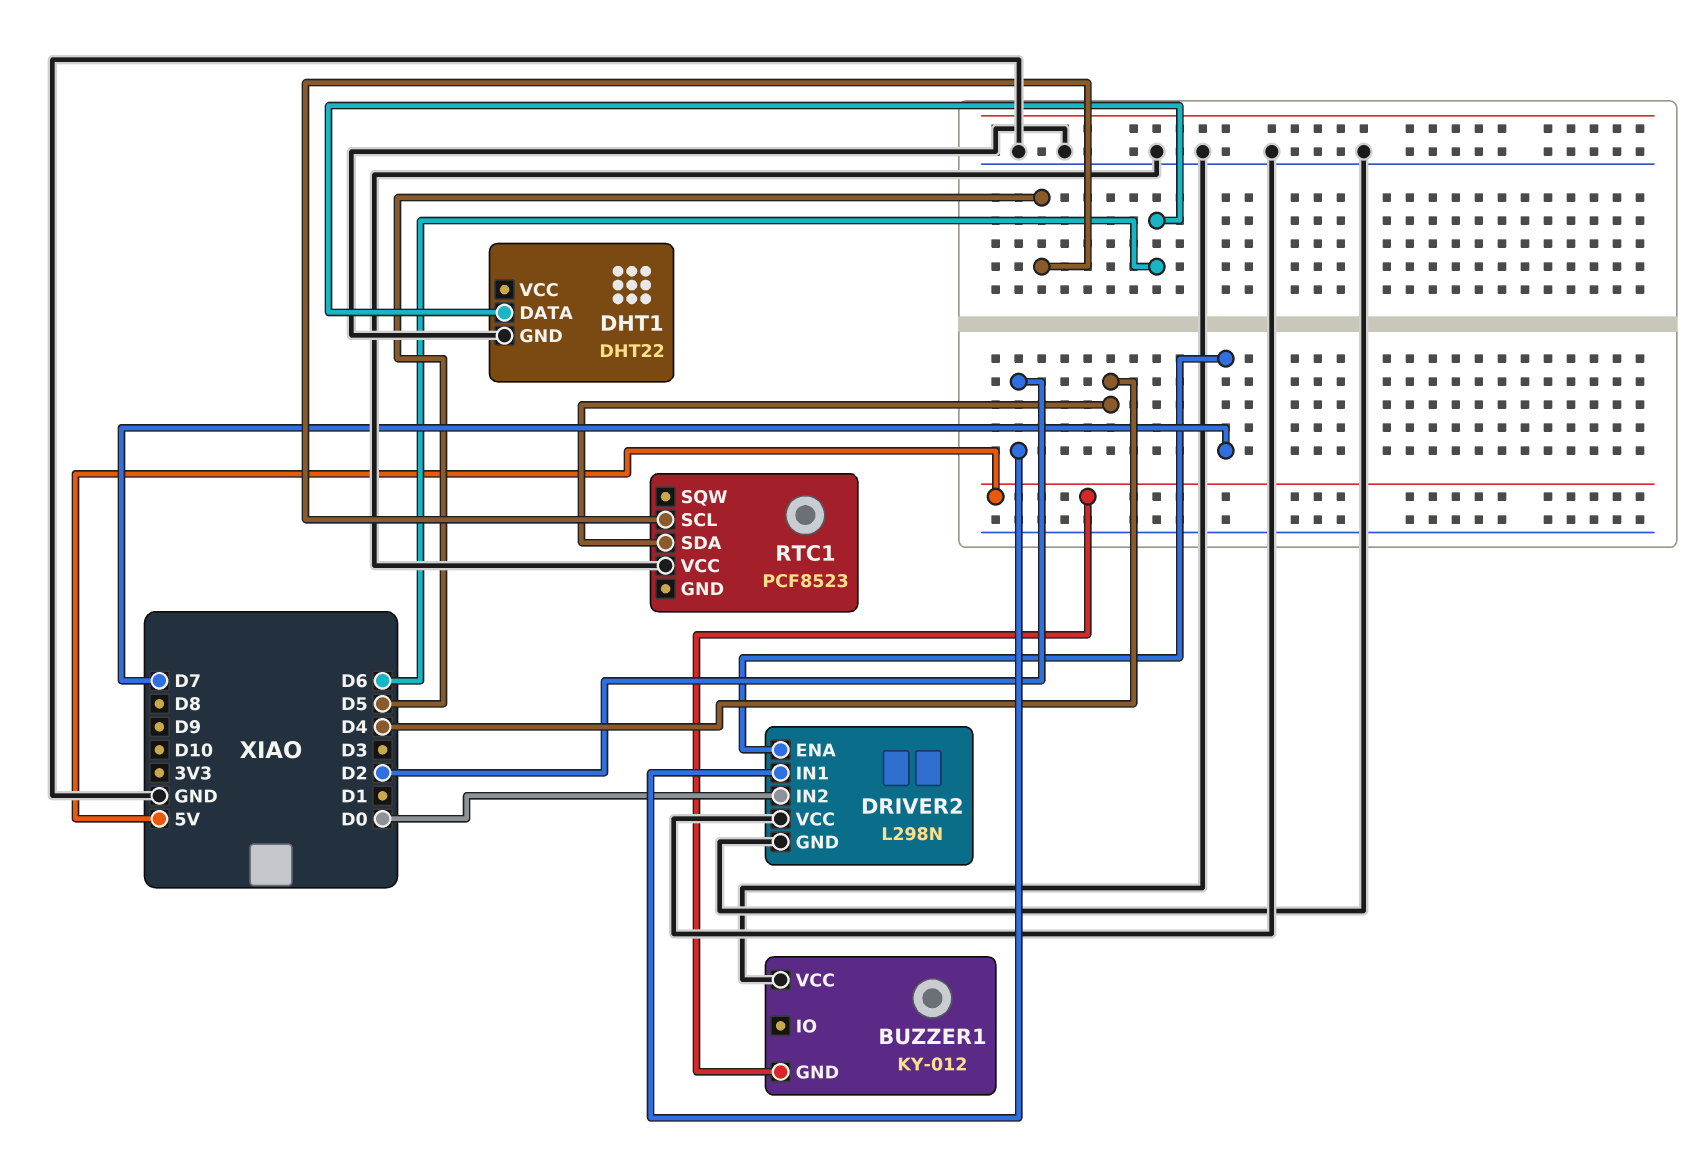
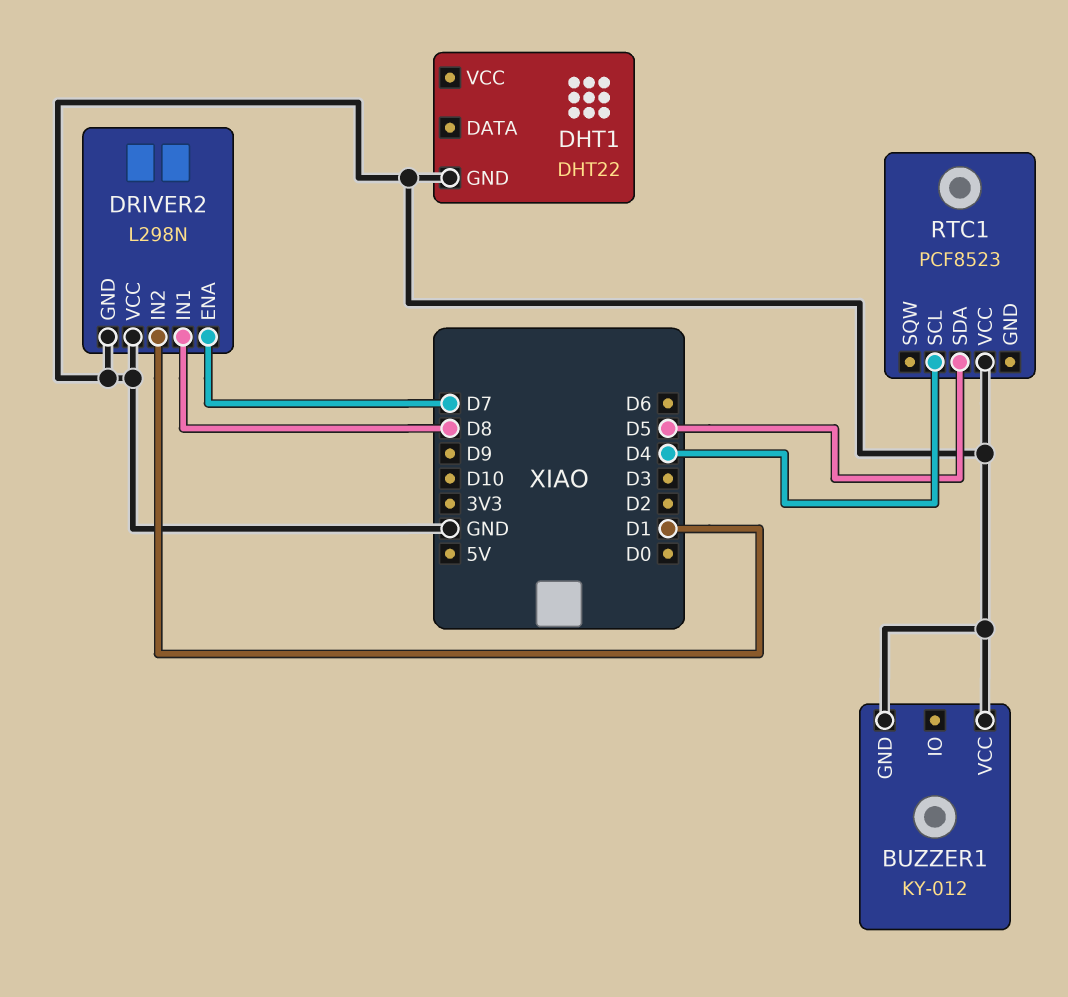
BUZZER1 pin GND: 5V -> GND
DHT1 pin DATA: D6 -> none
DRIVER2 pin IN1: D2 -> D8
DRIVER2 pin IN2: D0 -> D1
RTC1 pin SCL: D5 -> D4
RTC1 pin SDA: D4 -> D5

